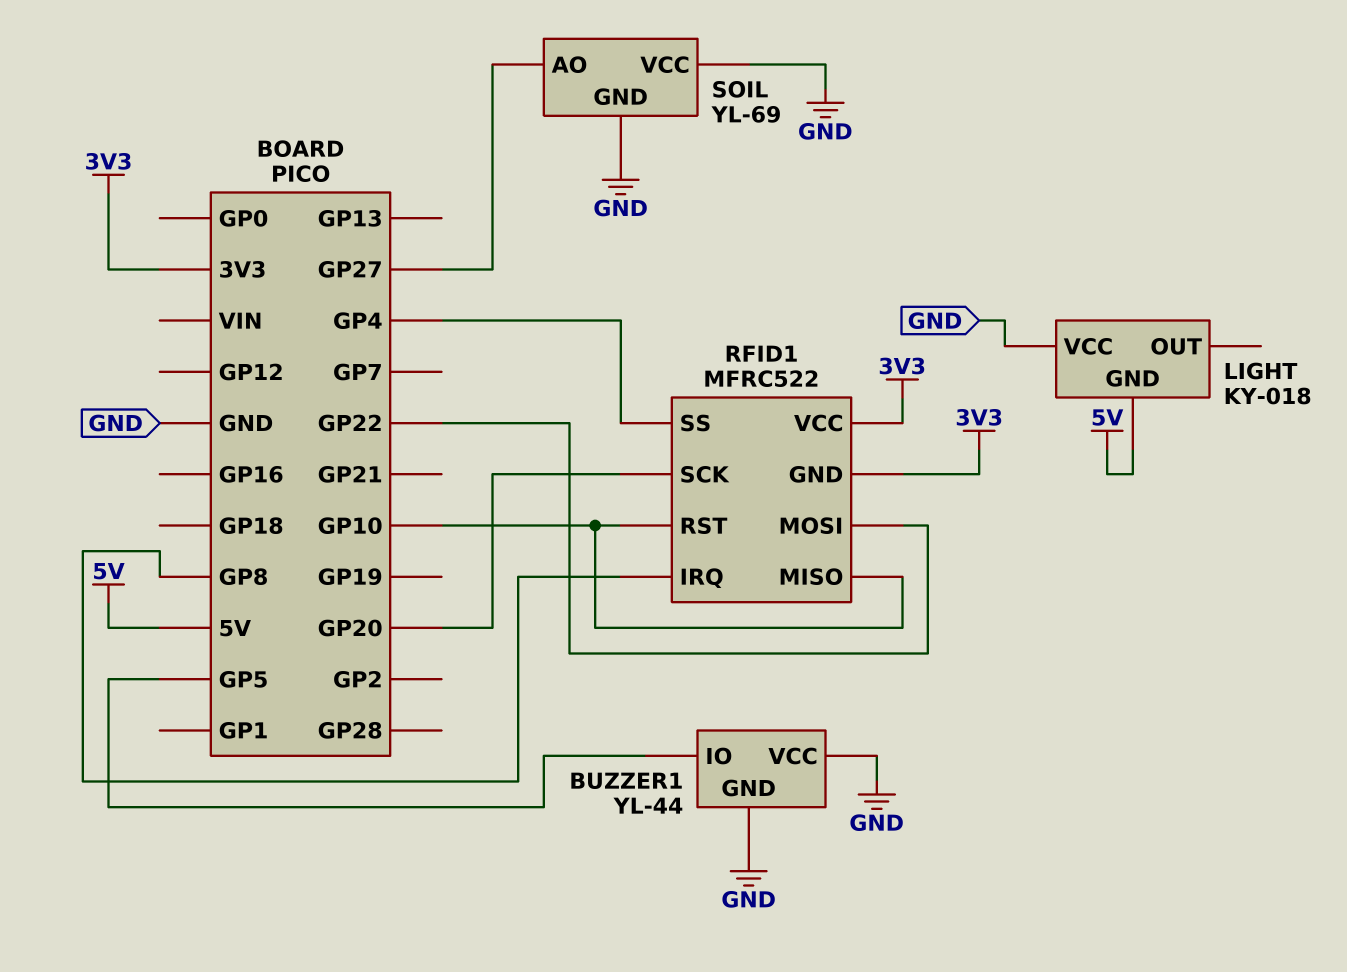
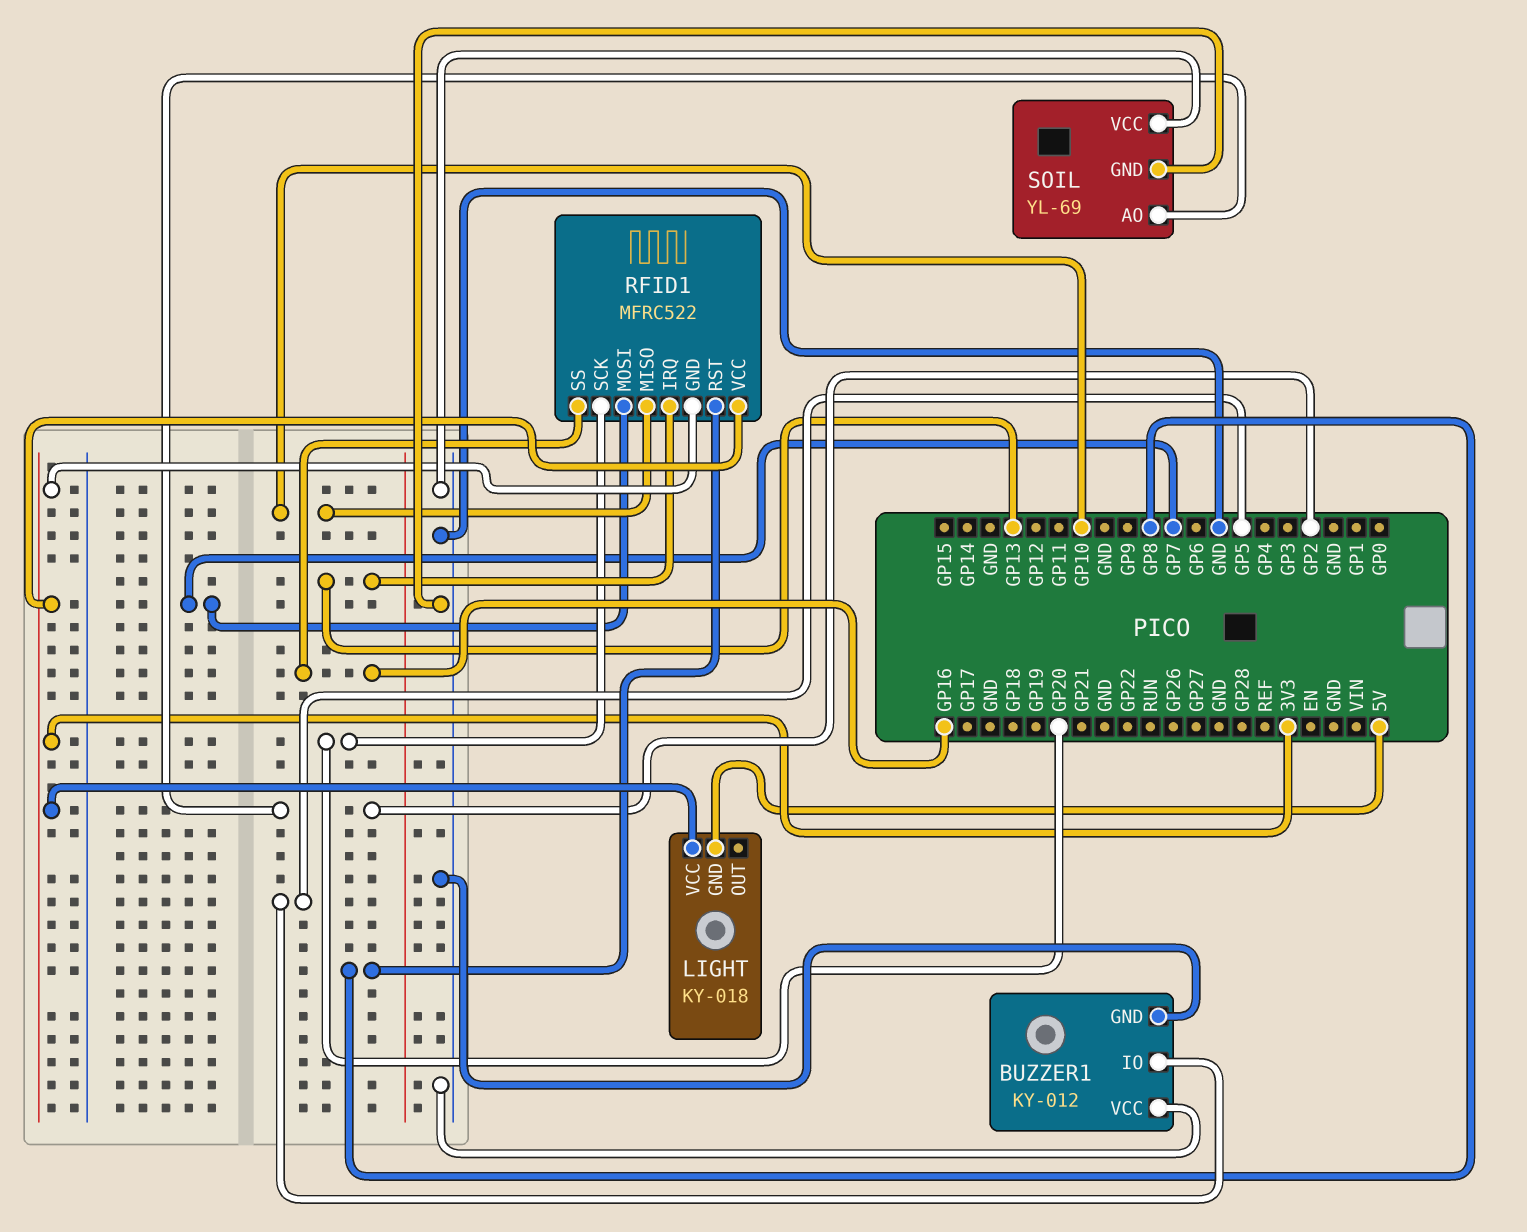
BUZZER1: YL-44 -> KY-012
LIGHT pin VCC: GND -> 3V3
RFID1 pin IRQ: GP8 -> GP13
RFID1 pin MOSI: GP22 -> GP7
RFID1 pin RST: GP10 -> GP8
RFID1 pin SS: GP4 -> GP16
SOIL pin AO: GP27 -> GP2

